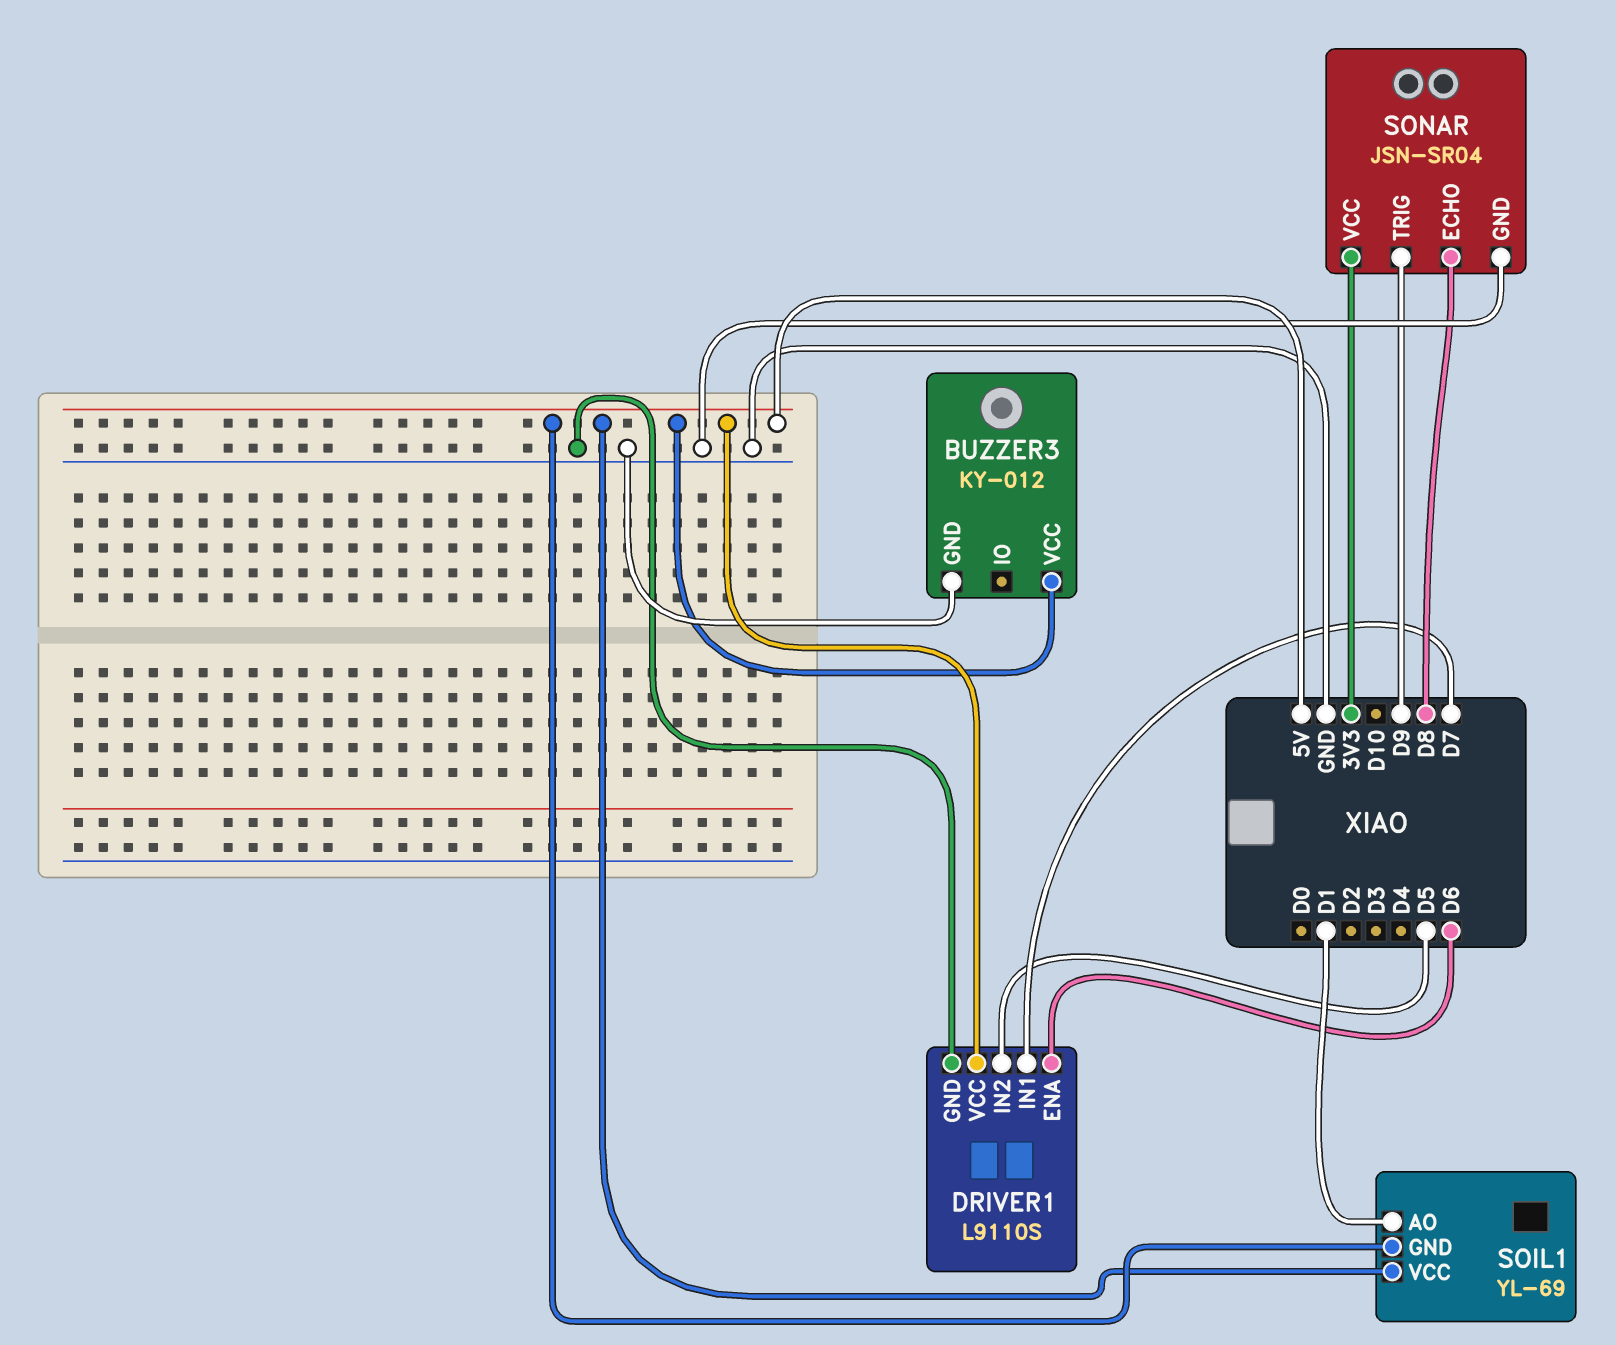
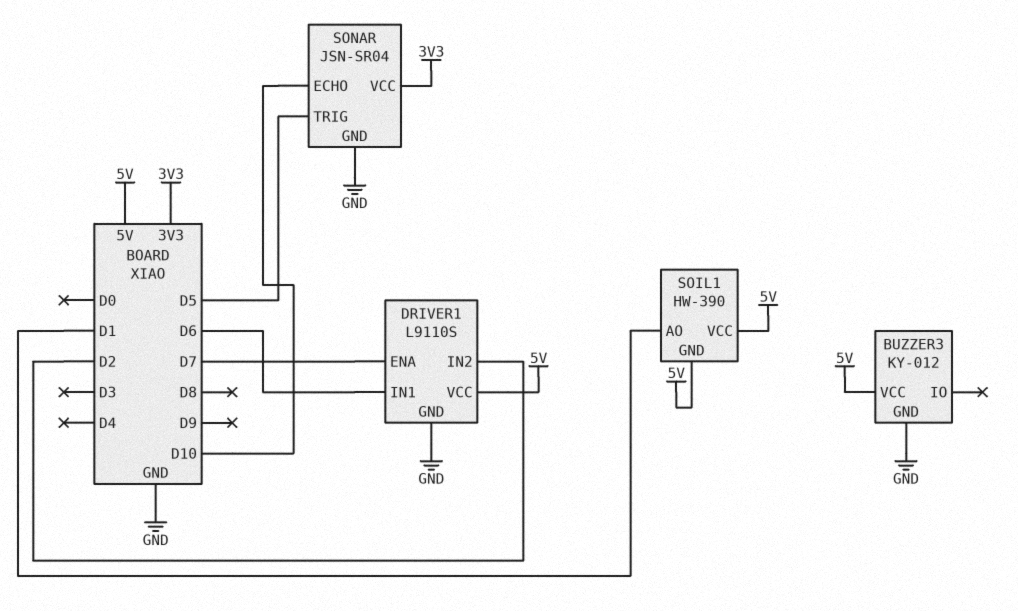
DRIVER1 pin ENA: D6 -> D7
DRIVER1 pin IN1: D7 -> D6
DRIVER1 pin IN2: D5 -> D2
SOIL1: YL-69 -> HW-390
SONAR pin ECHO: D8 -> D10
SONAR pin TRIG: D9 -> D5

